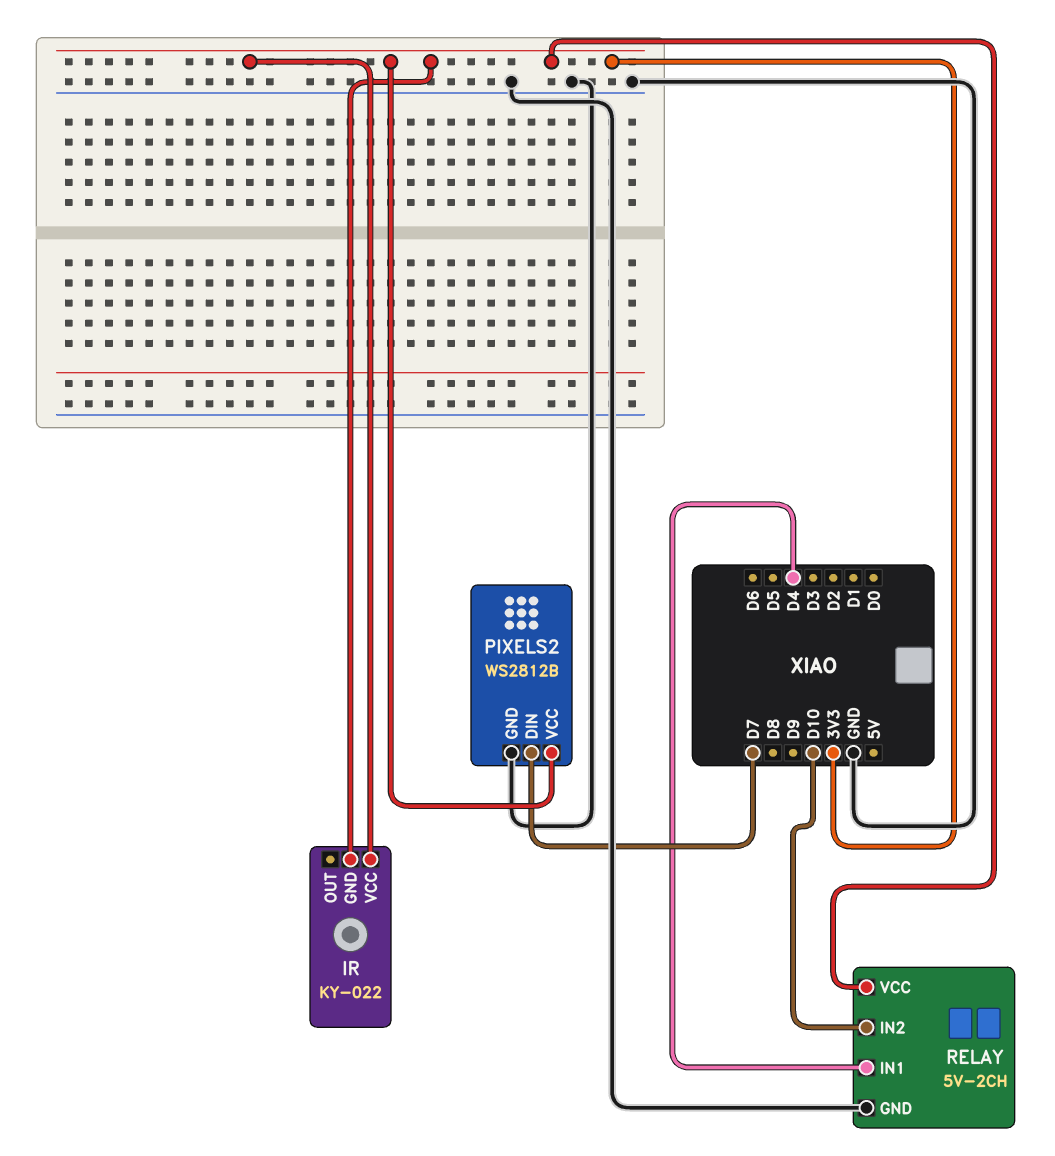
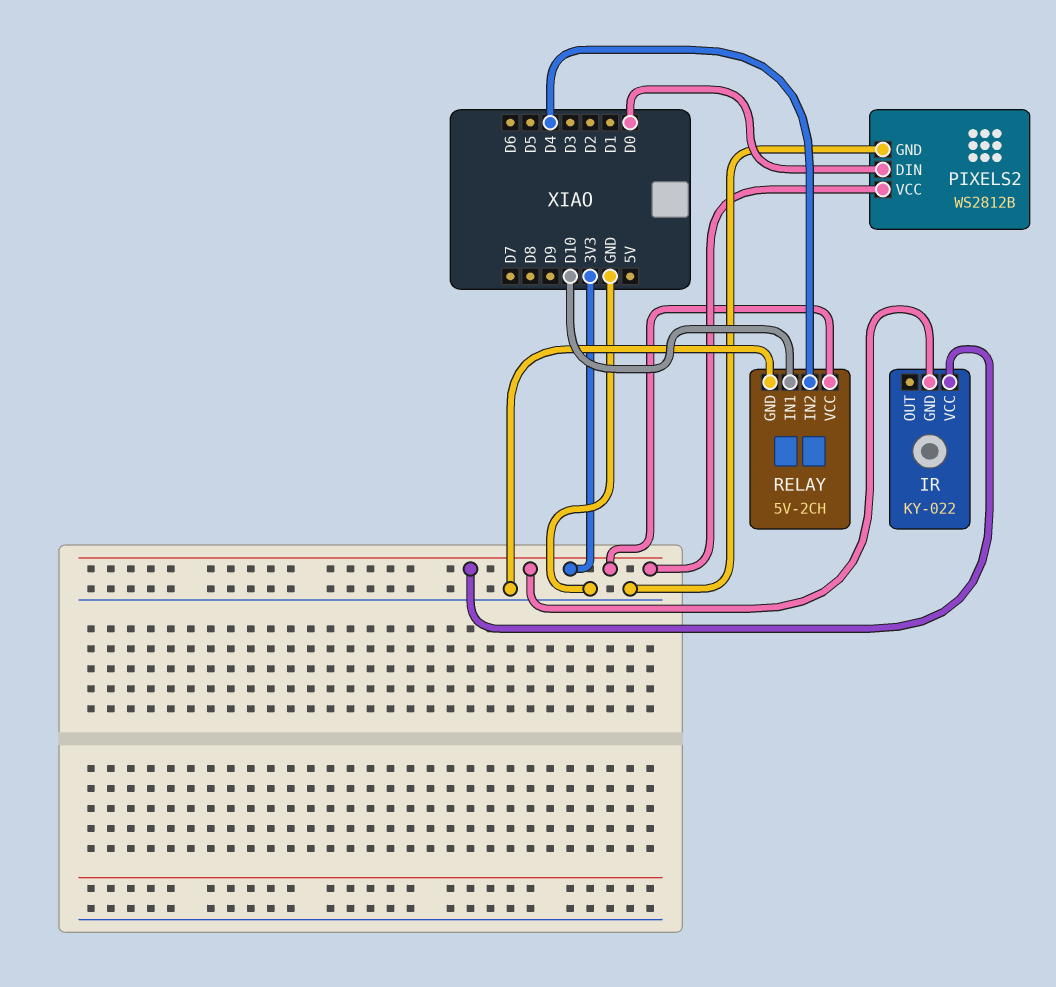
PIXELS2 pin DIN: D7 -> D0
RELAY pin IN1: D4 -> D10
RELAY pin IN2: D10 -> D4

